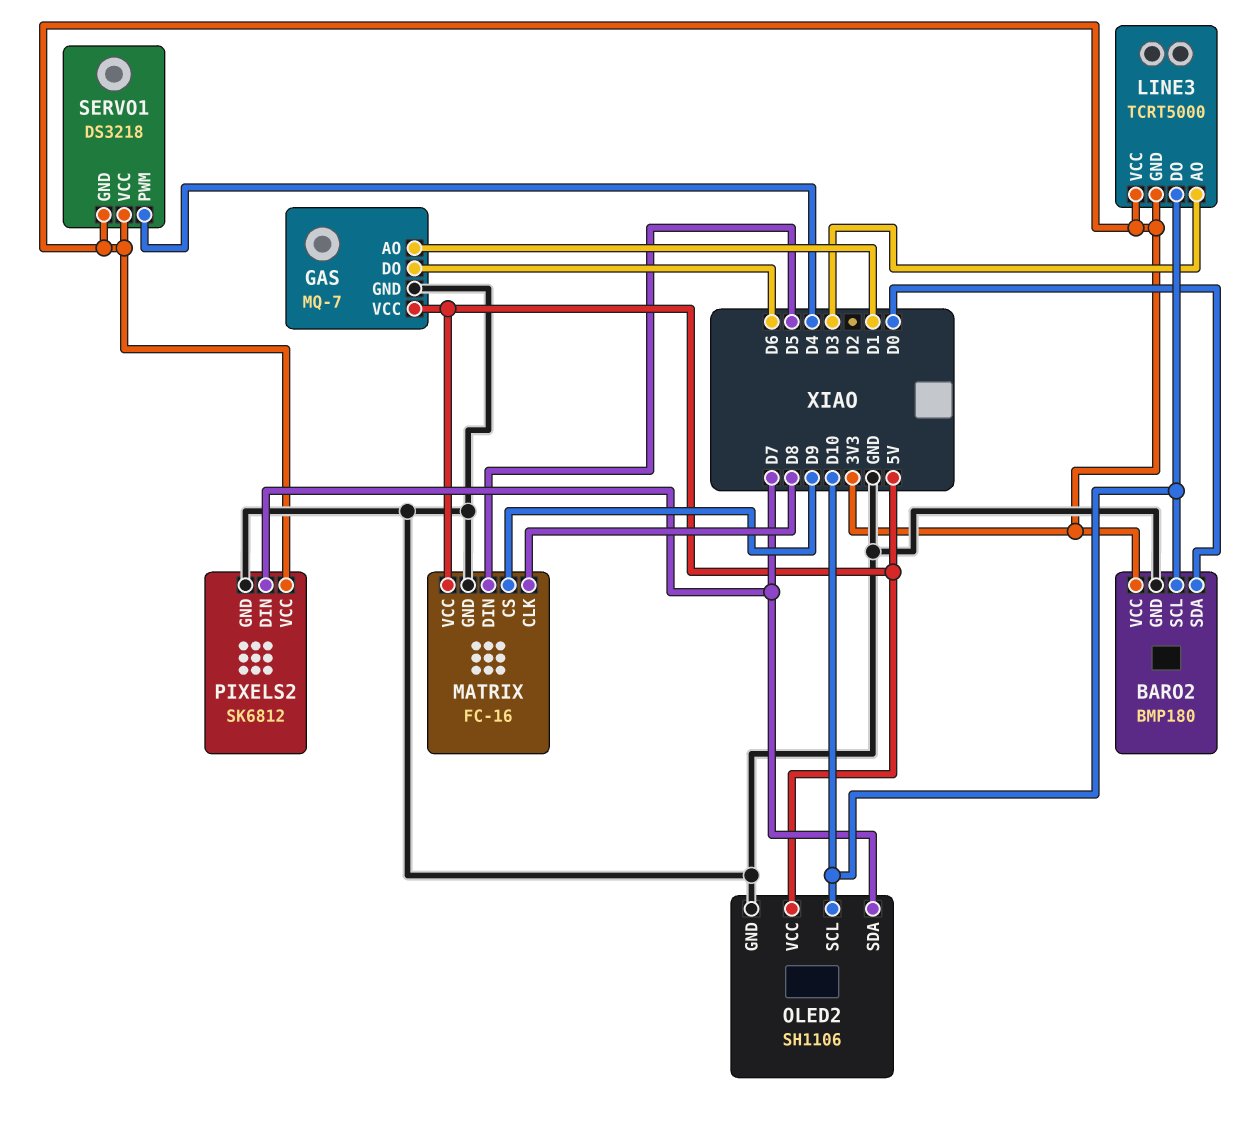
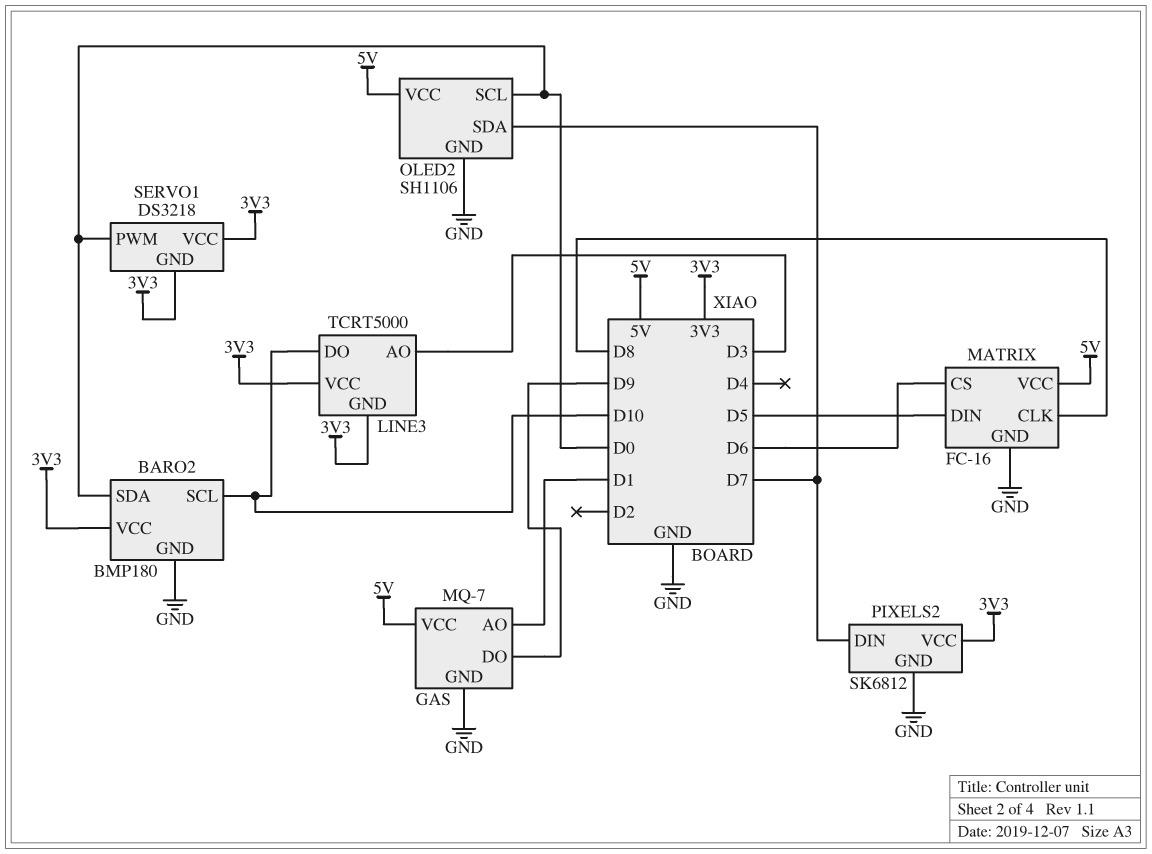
GAS pin DO: D6 -> D9
MATRIX pin CS: D9 -> D6
OLED2 pin SCL: D10 -> D0
SERVO1 pin PWM: D4 -> D0

